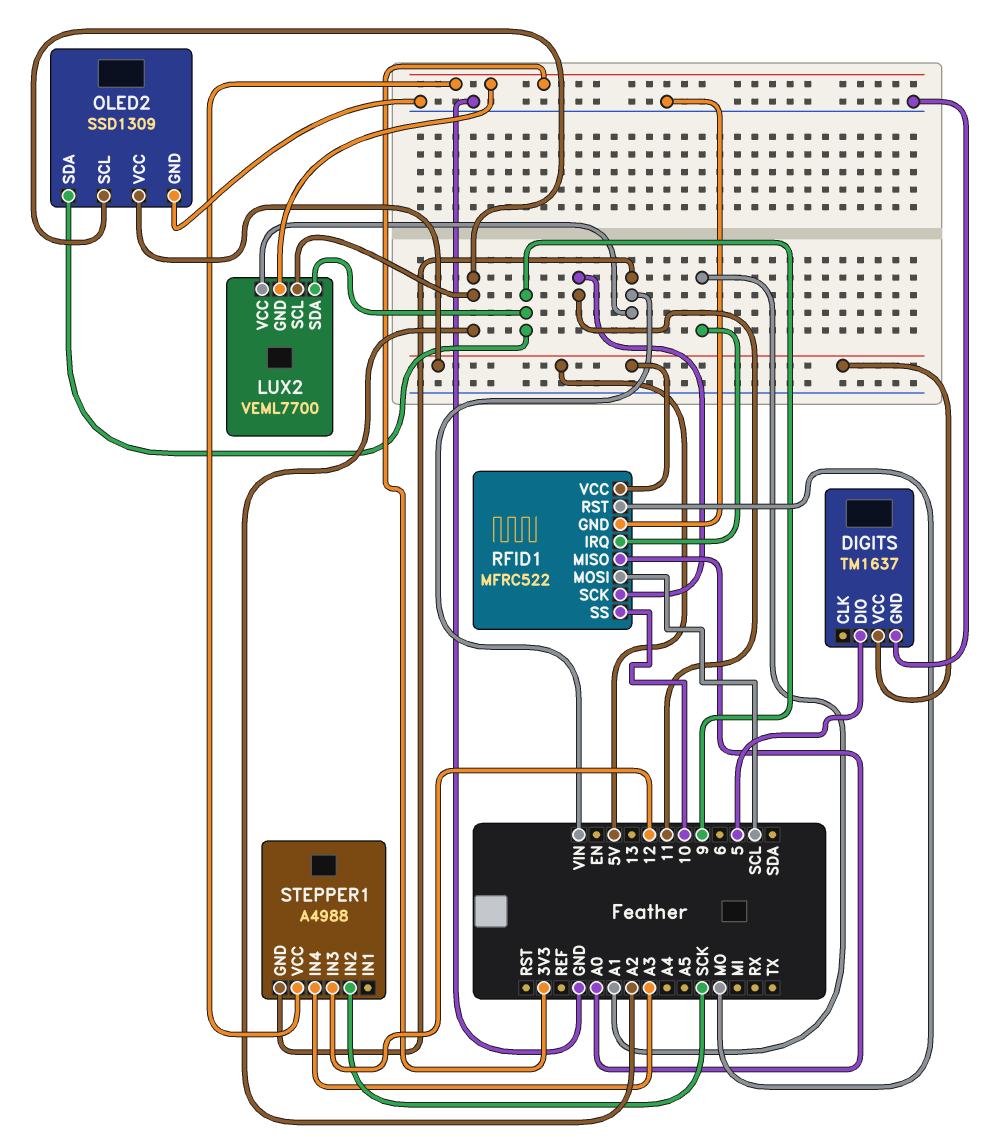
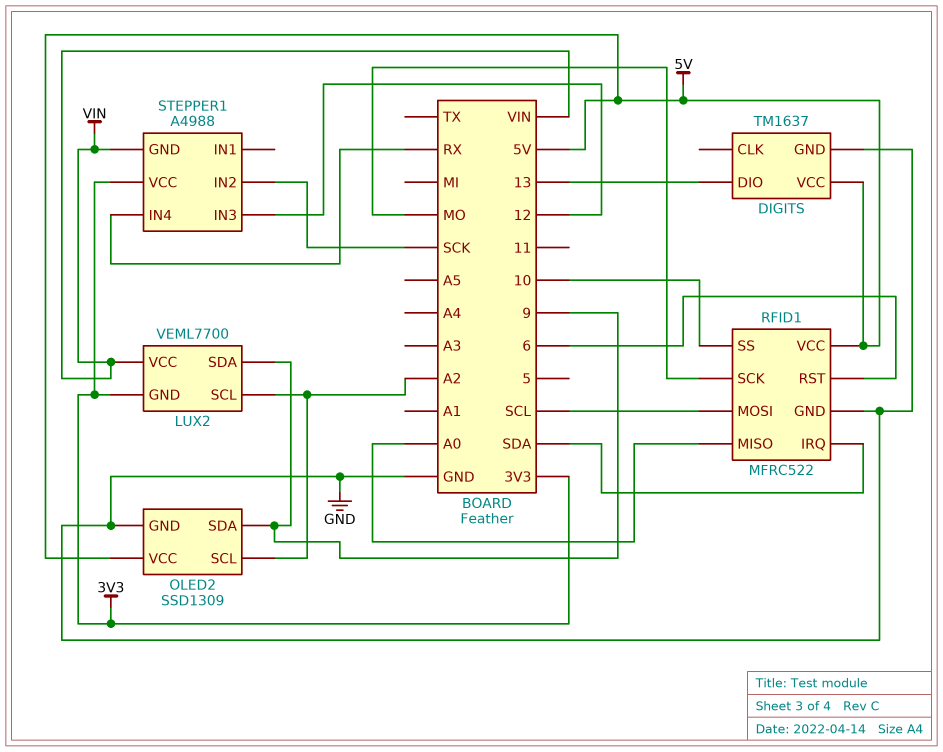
DIGITS pin DIO: 5 -> 13
RFID1 pin IRQ: A1 -> SDA
RFID1 pin RST: MO -> 6
RFID1 pin SCK: 11 -> MO
STEPPER1 pin IN4: A3 -> RX

